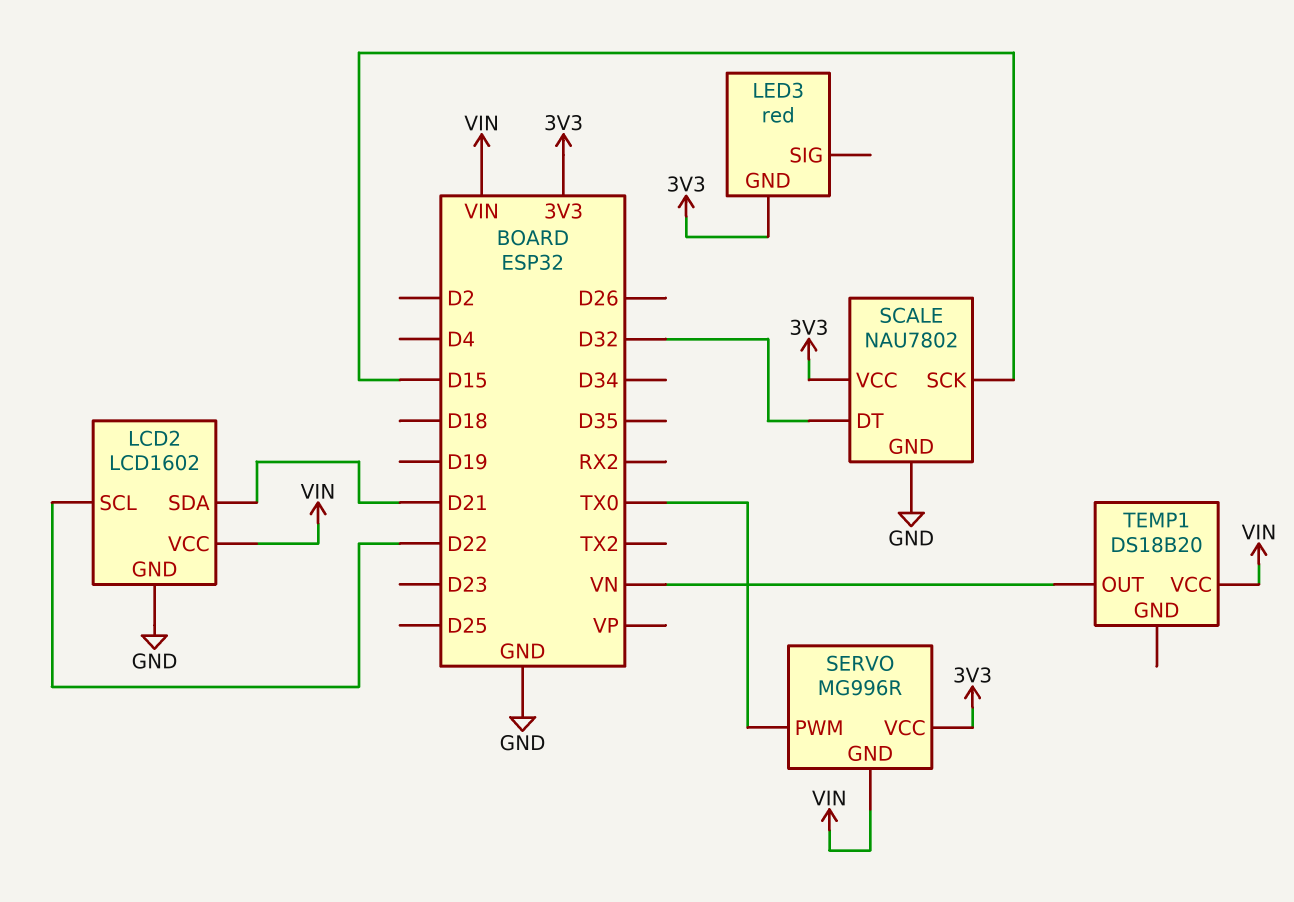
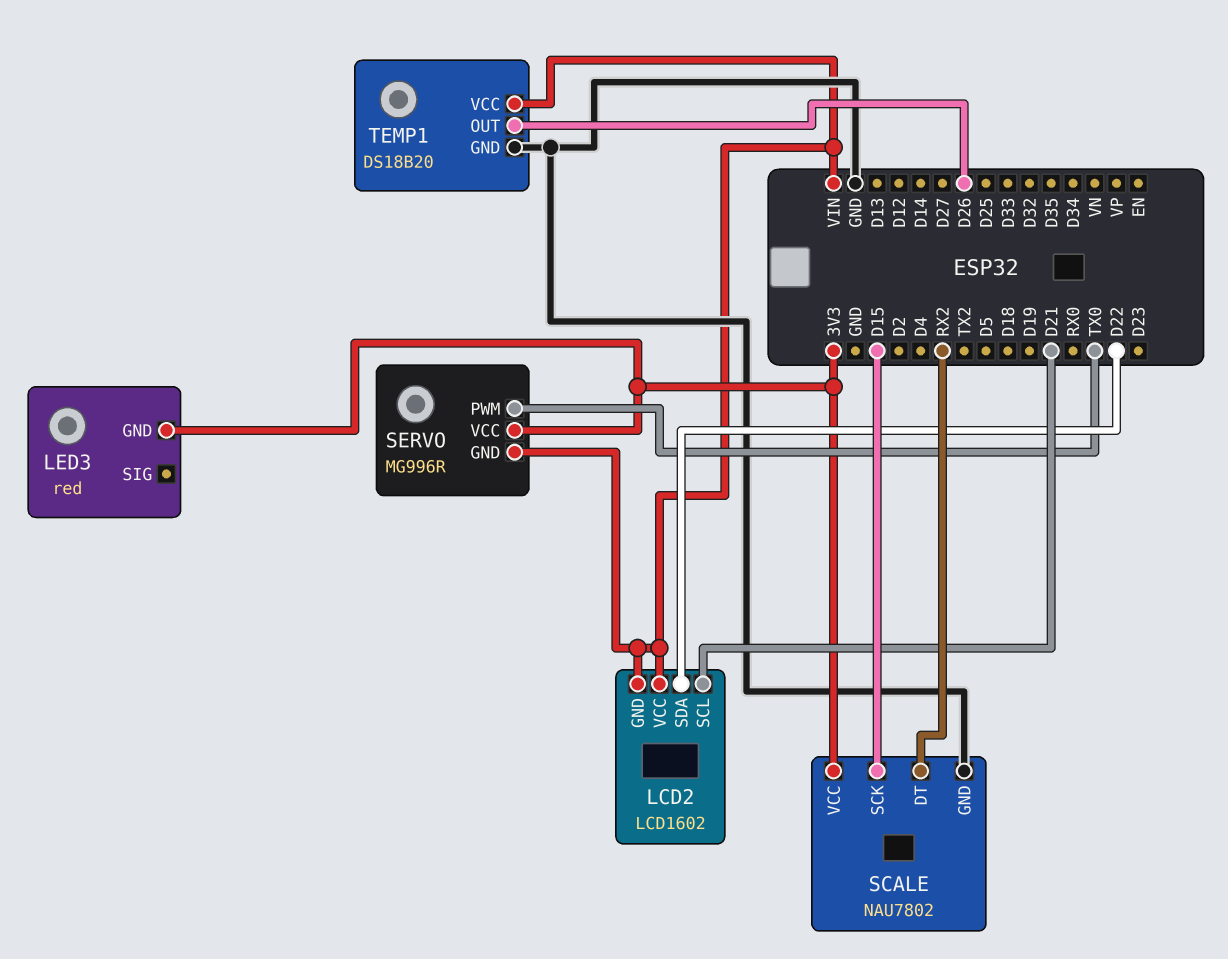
LCD2 pin GND: GND -> VIN
LCD2 pin SCL: D22 -> D21
LCD2 pin SDA: D21 -> D22
SCALE pin DT: D32 -> RX2
TEMP1 pin GND: none -> GND
TEMP1 pin OUT: VN -> D26

